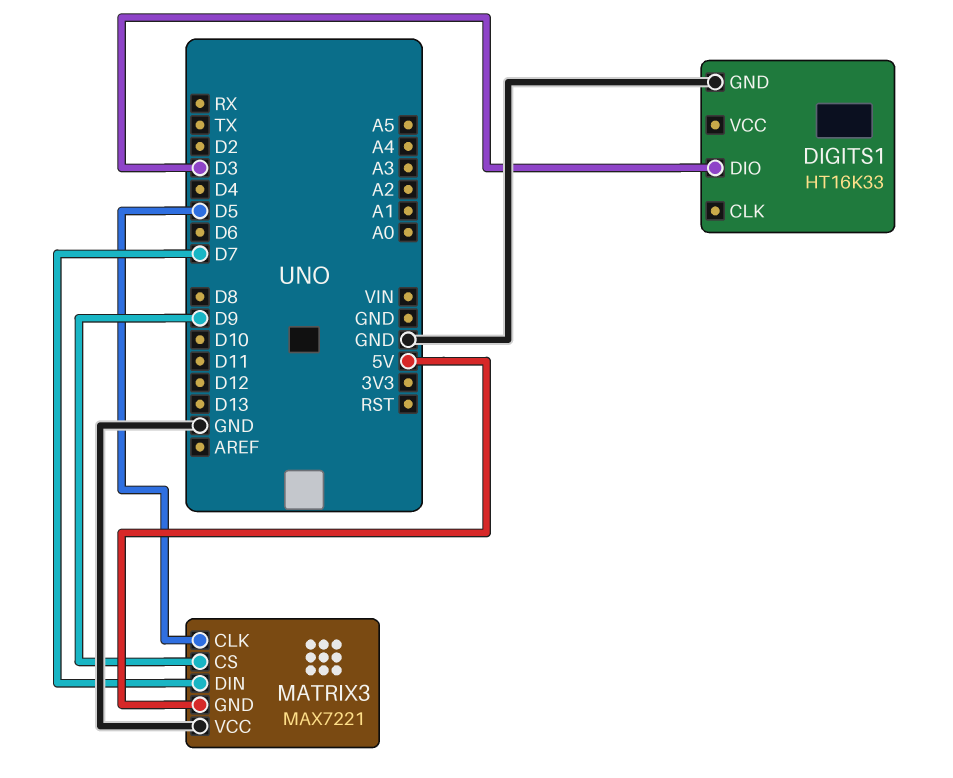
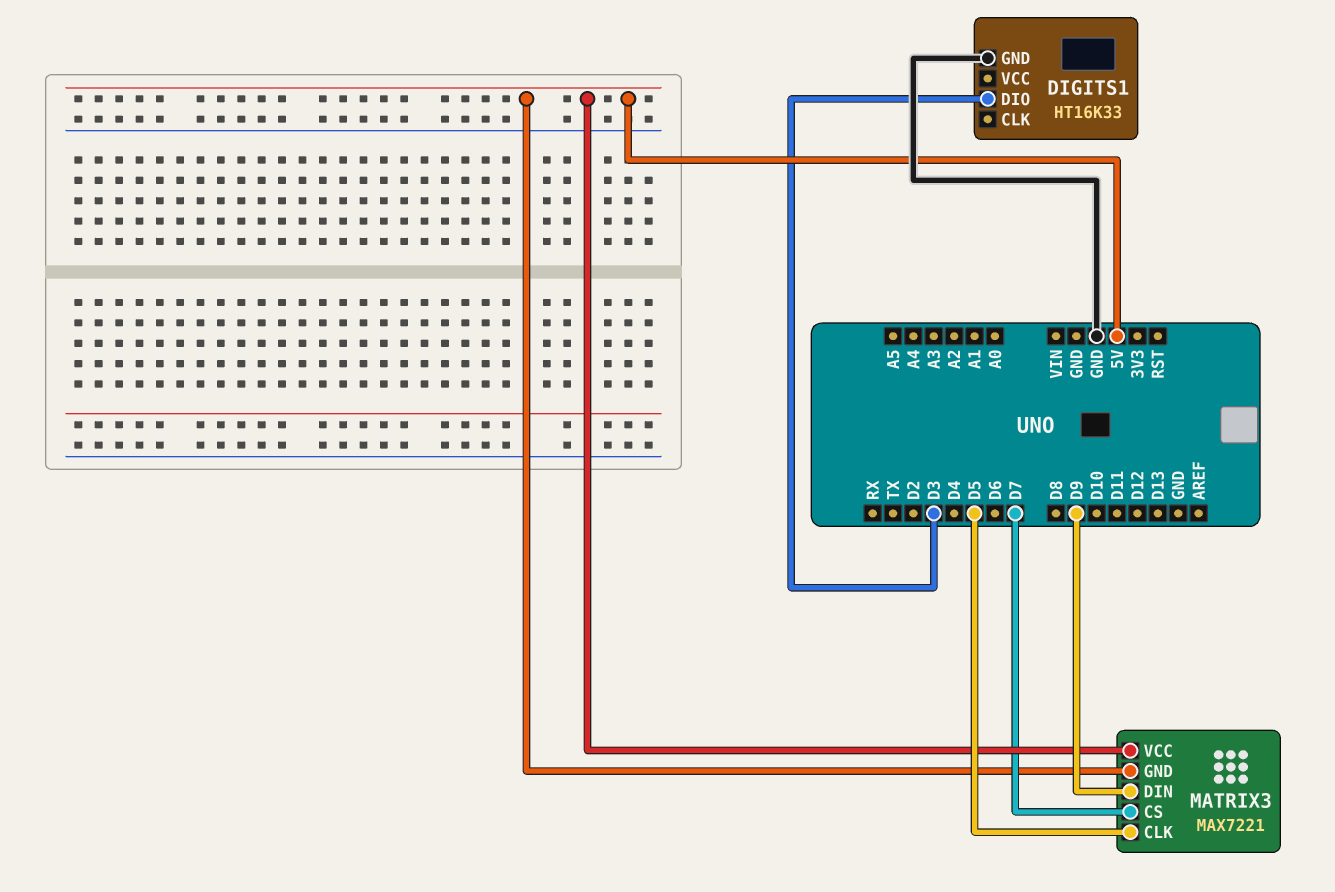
MATRIX3 pin CS: D9 -> D7
MATRIX3 pin DIN: D7 -> D9
MATRIX3 pin VCC: GND -> 5V

